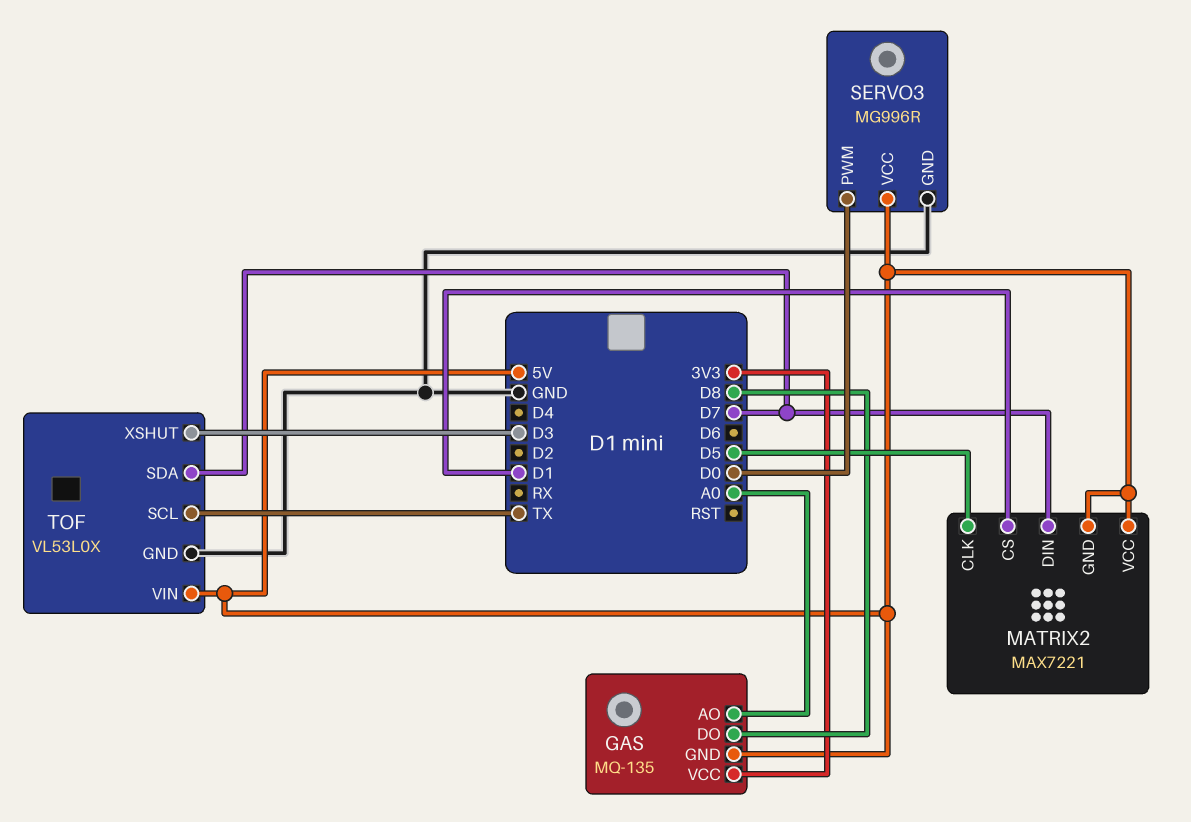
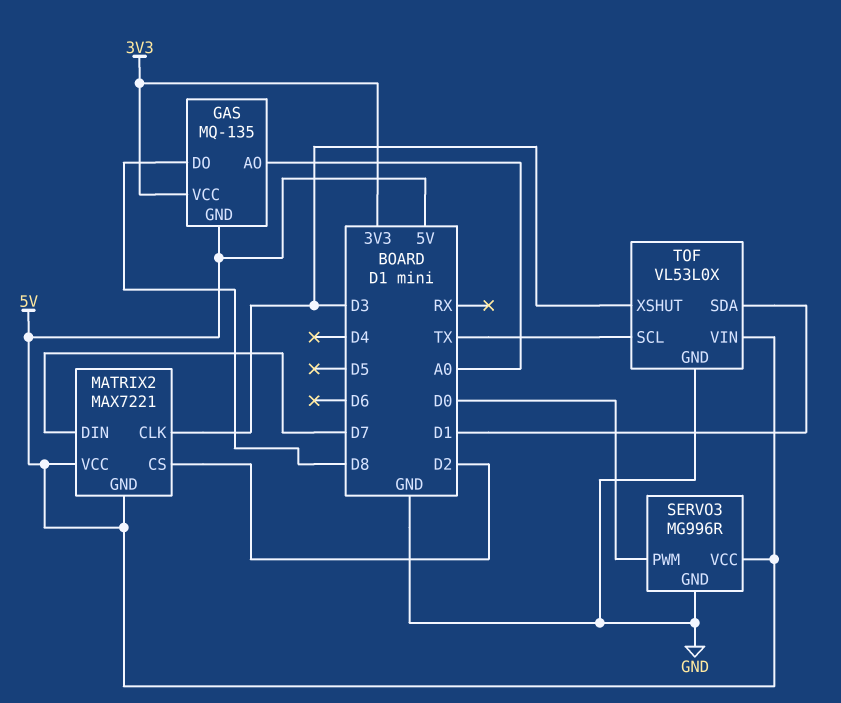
MATRIX2 pin CLK: D5 -> D3
MATRIX2 pin CS: D1 -> D2
TOF pin SDA: D7 -> D1

